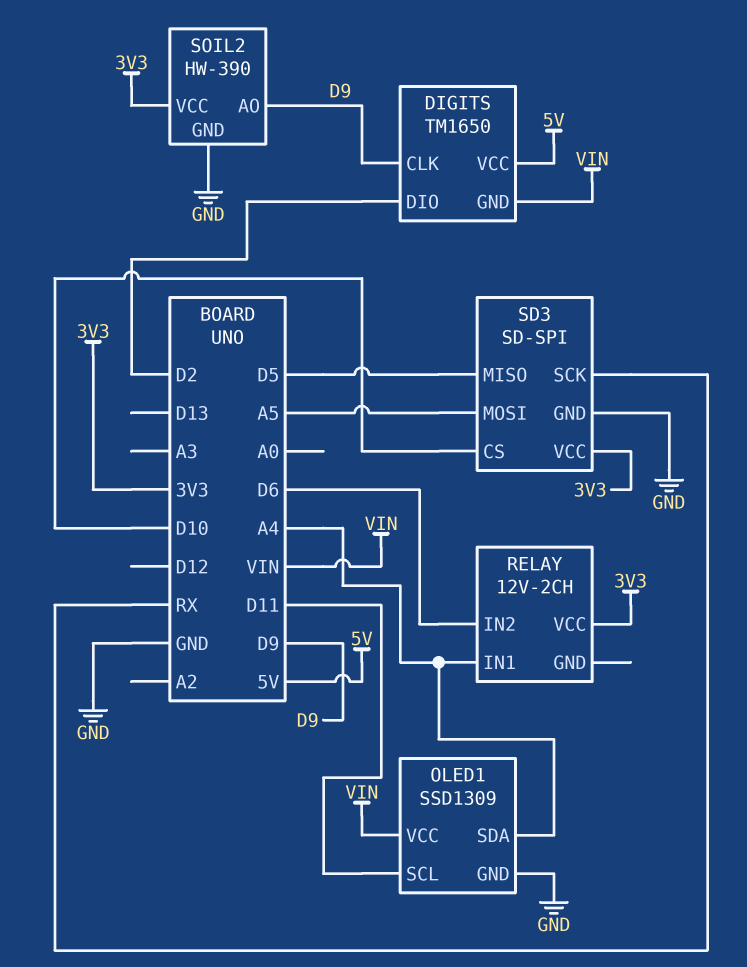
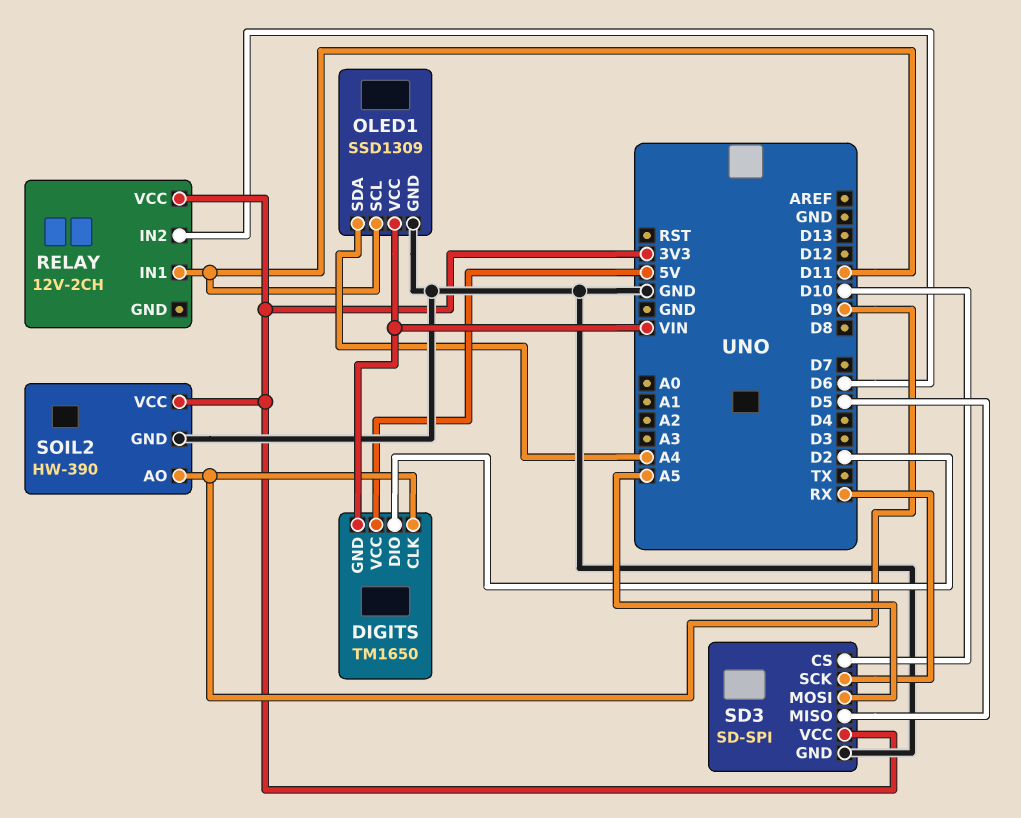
RELAY pin IN1: A4 -> D11

